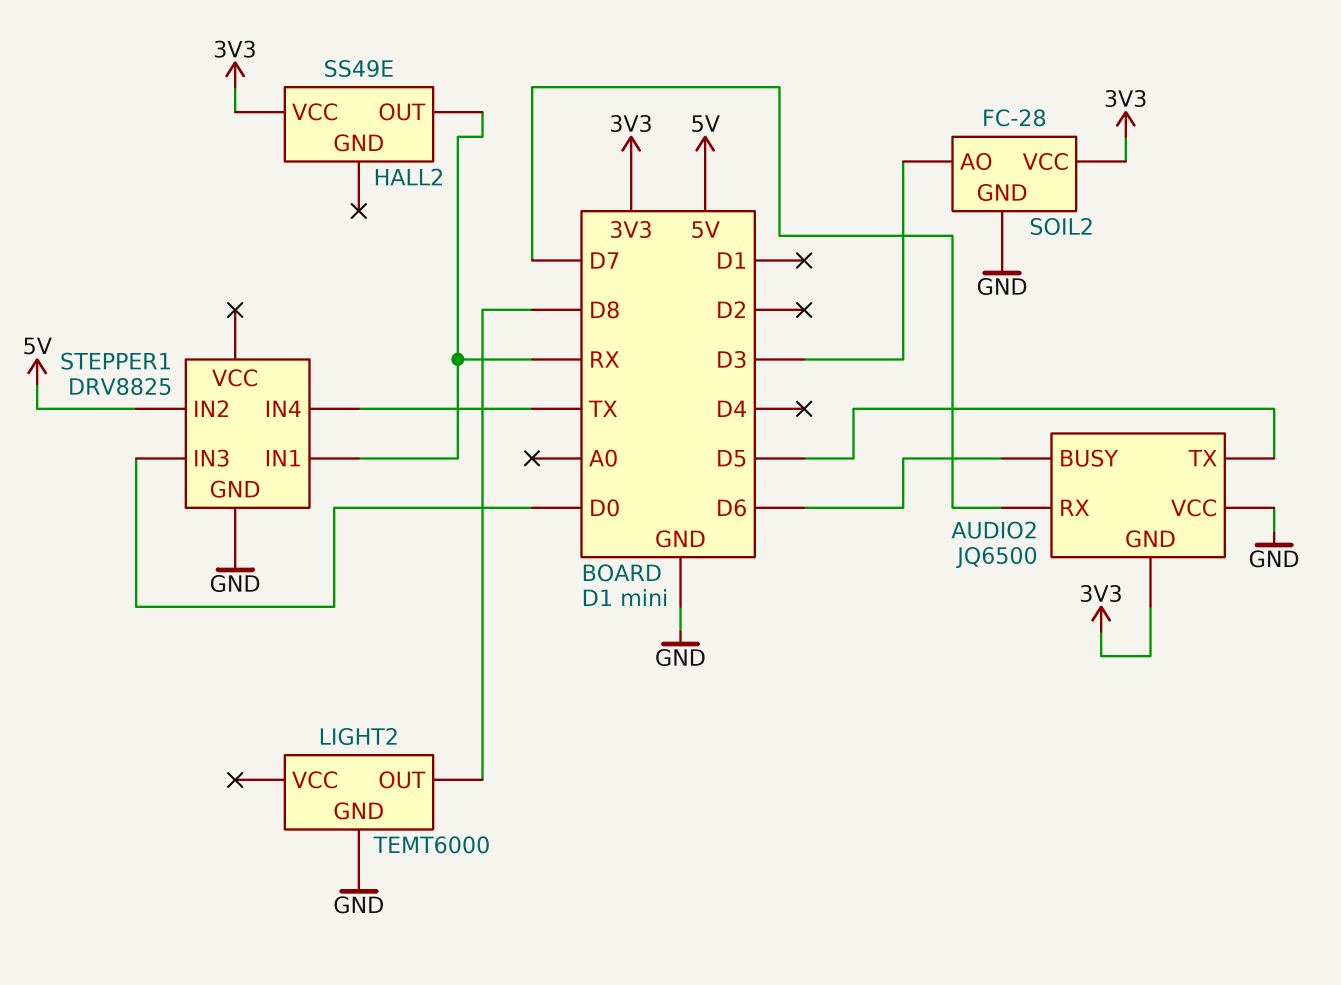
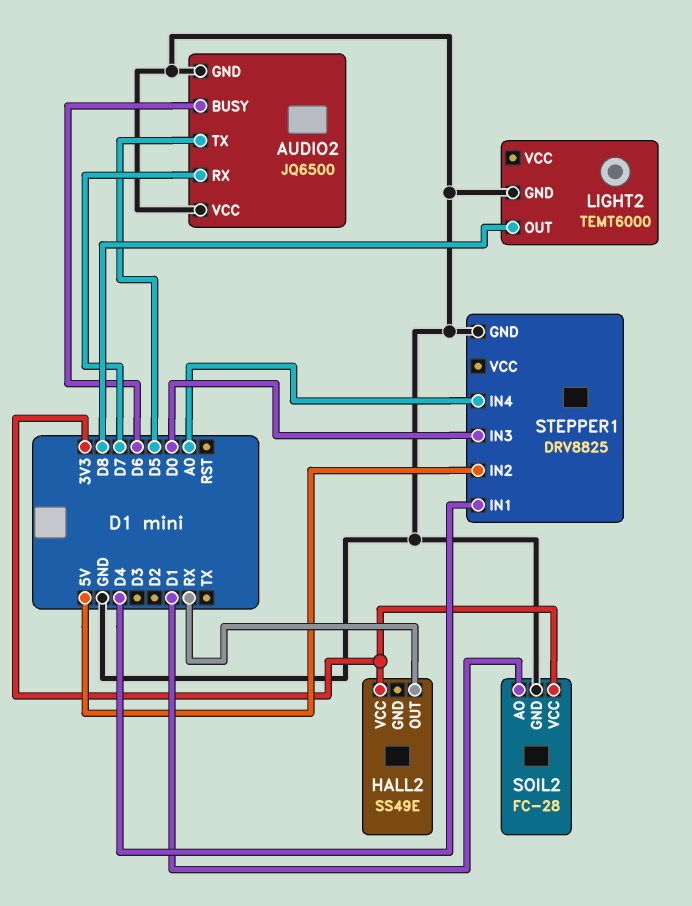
AUDIO2 pin GND: 3V3 -> GND
SOIL2 pin AO: D3 -> D1
STEPPER1 pin IN1: RX -> D4
STEPPER1 pin IN4: TX -> A0

